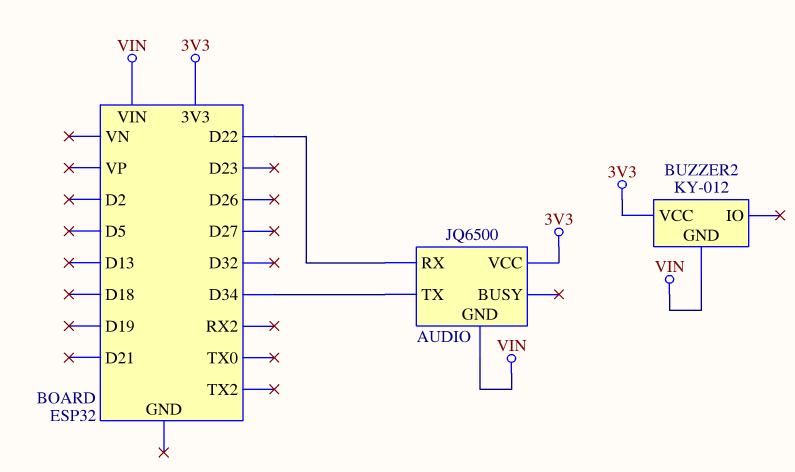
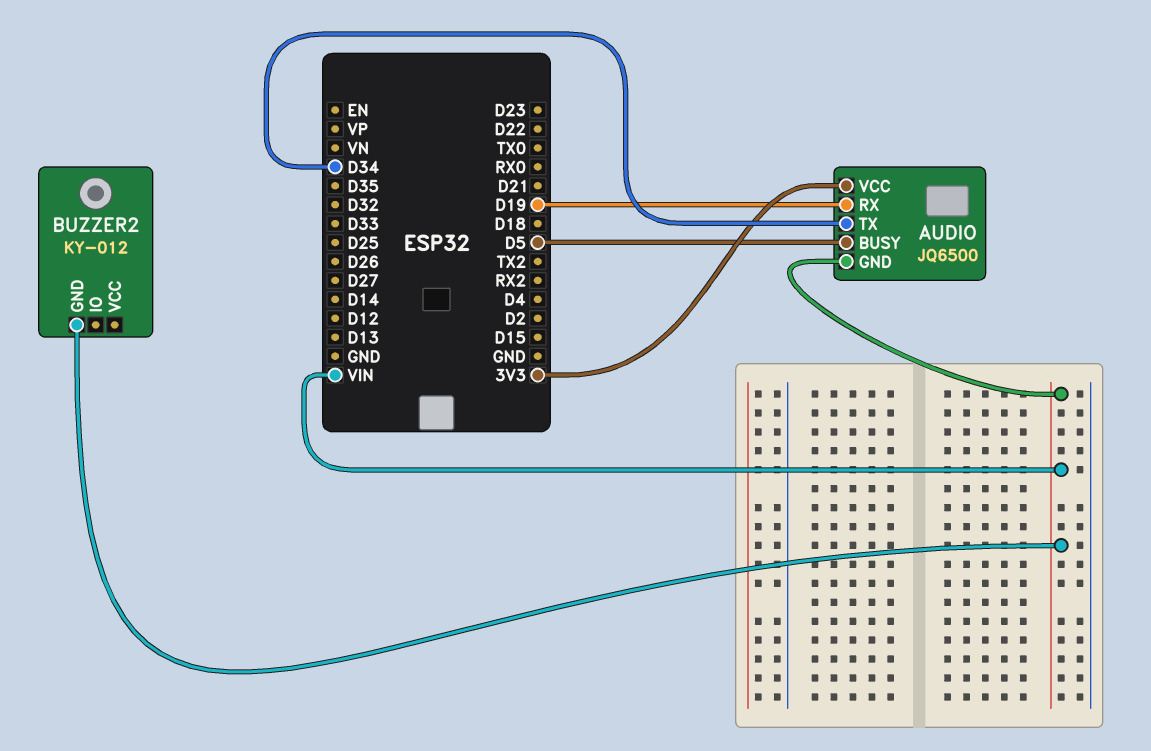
AUDIO pin BUSY: none -> D5
AUDIO pin RX: D22 -> D19
BUZZER2 pin VCC: 3V3 -> none

